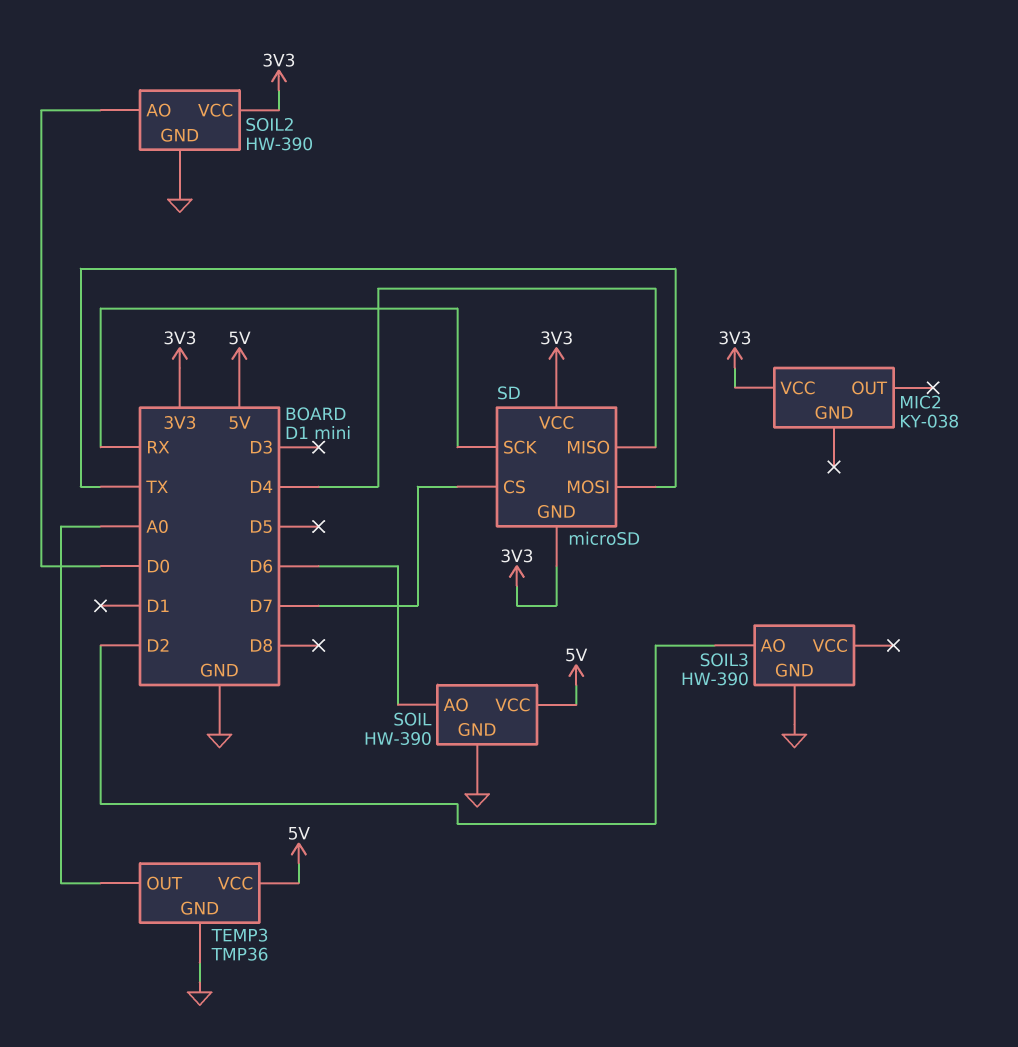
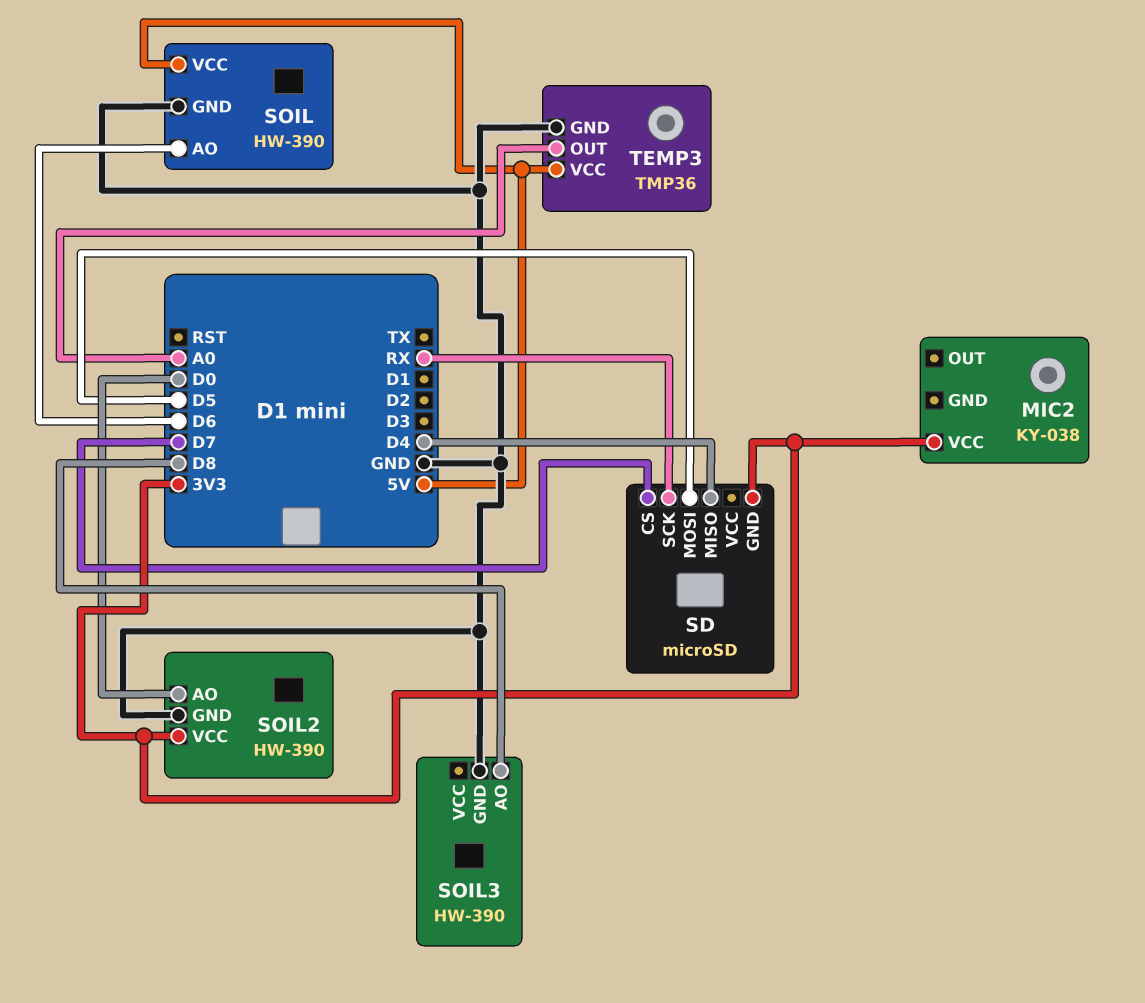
SD pin MOSI: TX -> D5
SD pin VCC: 3V3 -> none
SOIL3 pin AO: D2 -> D8

